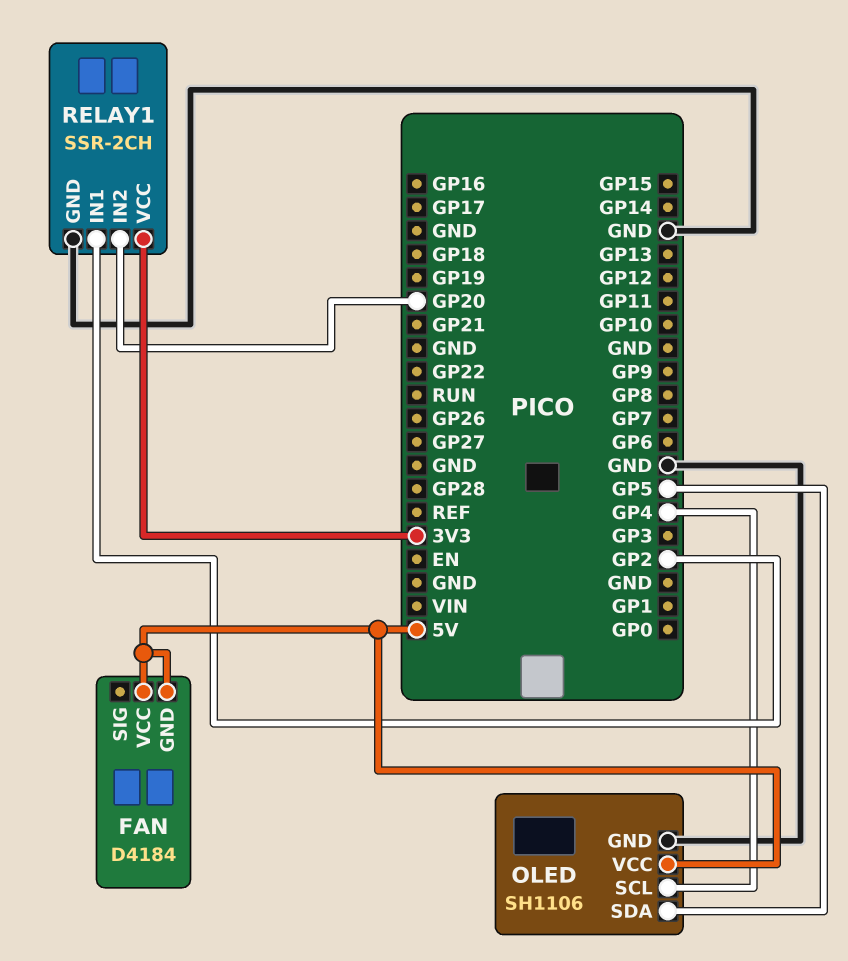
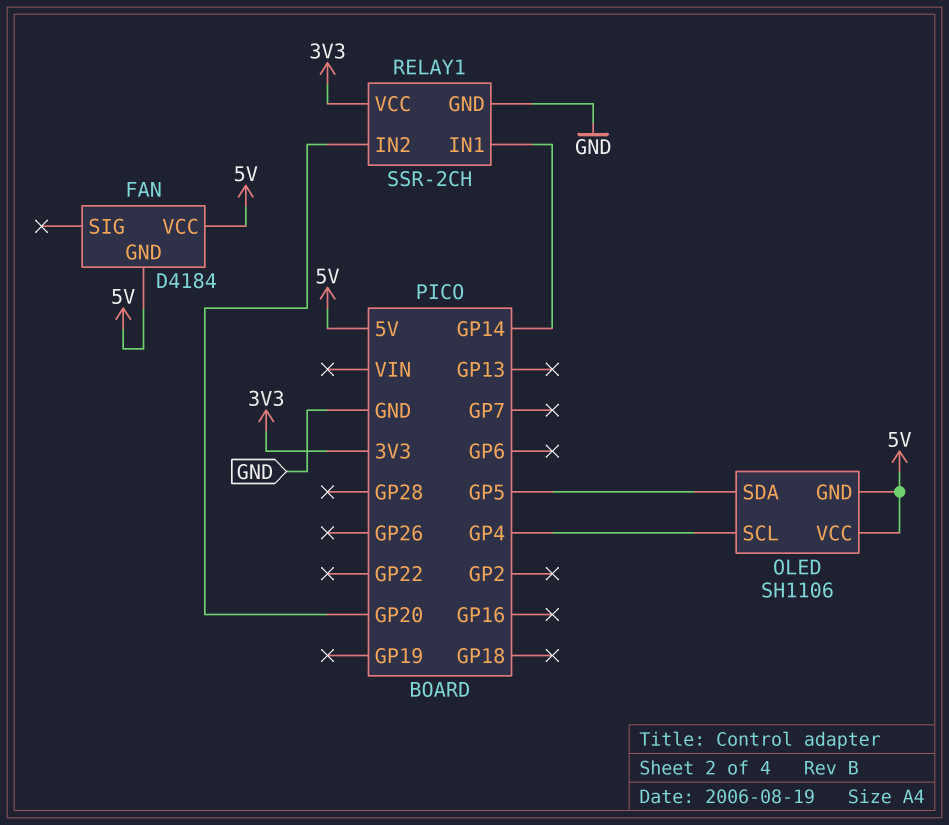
OLED pin GND: GND -> 5V
RELAY1 pin IN1: GP2 -> GP14

